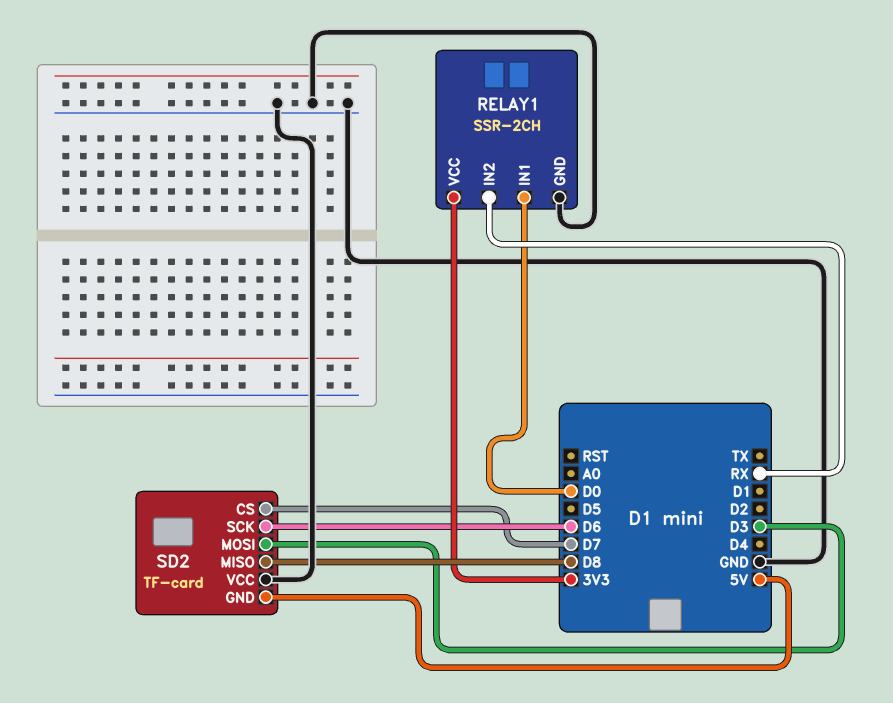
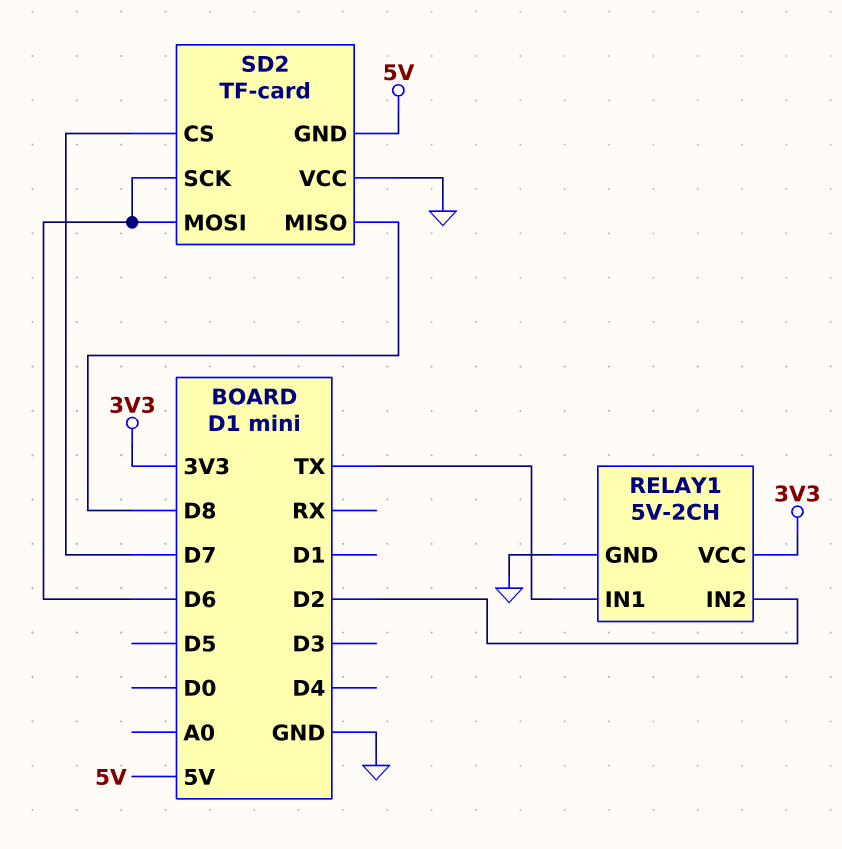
RELAY1: SSR-2CH -> 5V-2CH
RELAY1 pin IN1: D0 -> TX
RELAY1 pin IN2: RX -> D2
SD2 pin MOSI: D3 -> D6

